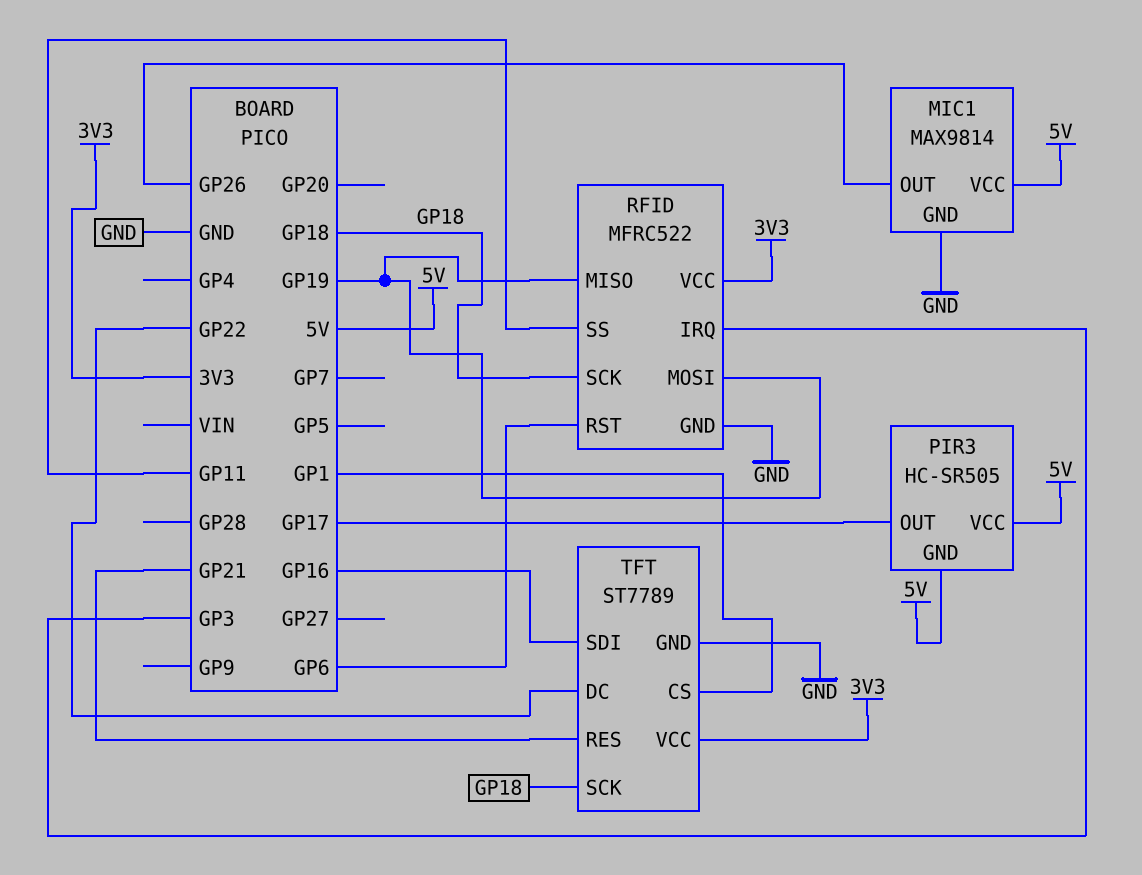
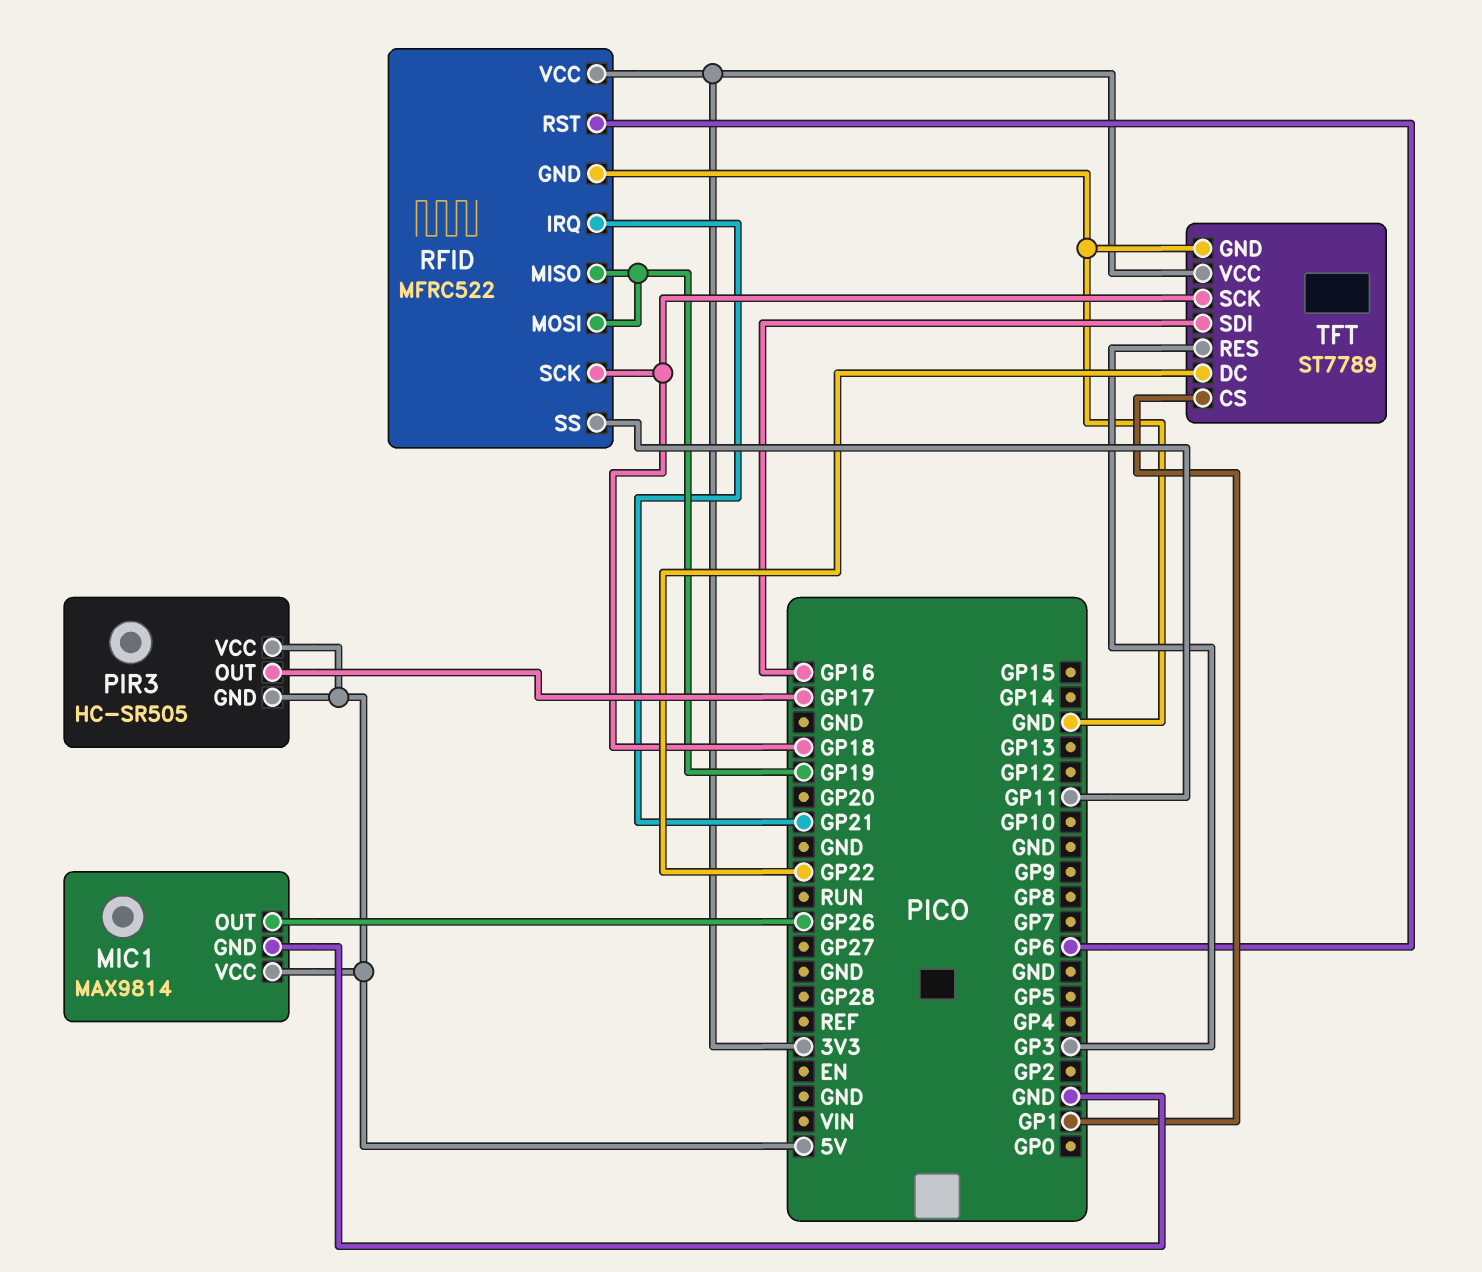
RFID pin IRQ: GP3 -> GP21
TFT pin RES: GP21 -> GP3

